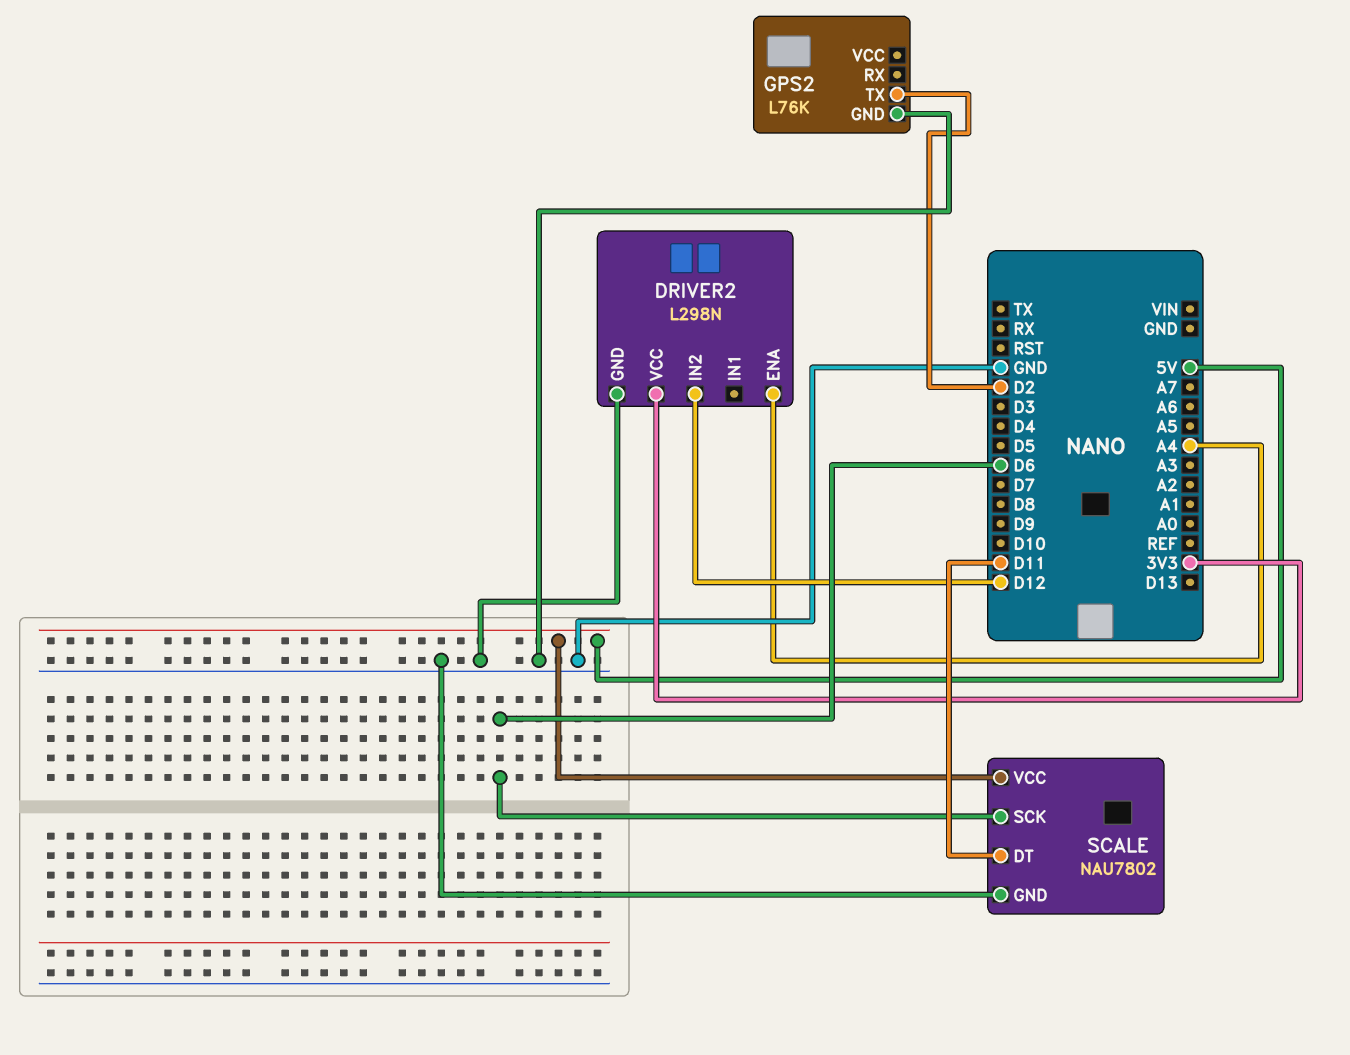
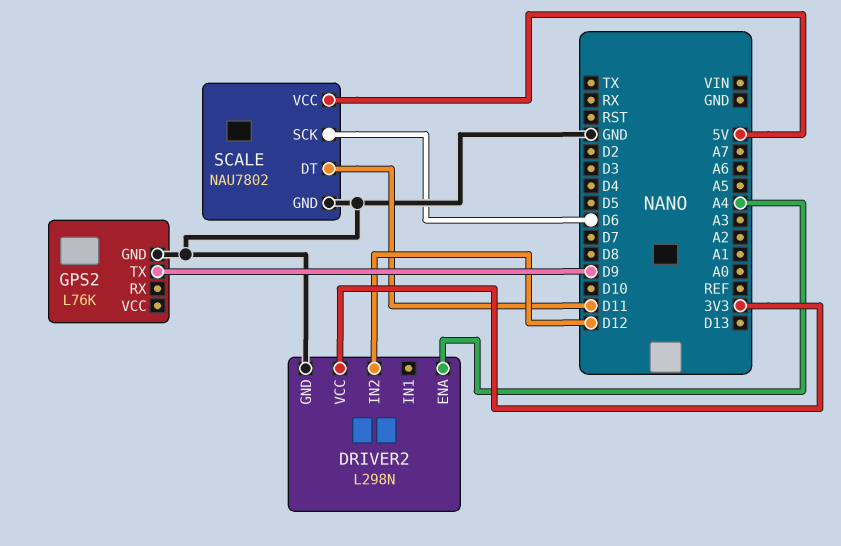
GPS2 pin TX: D2 -> D9

